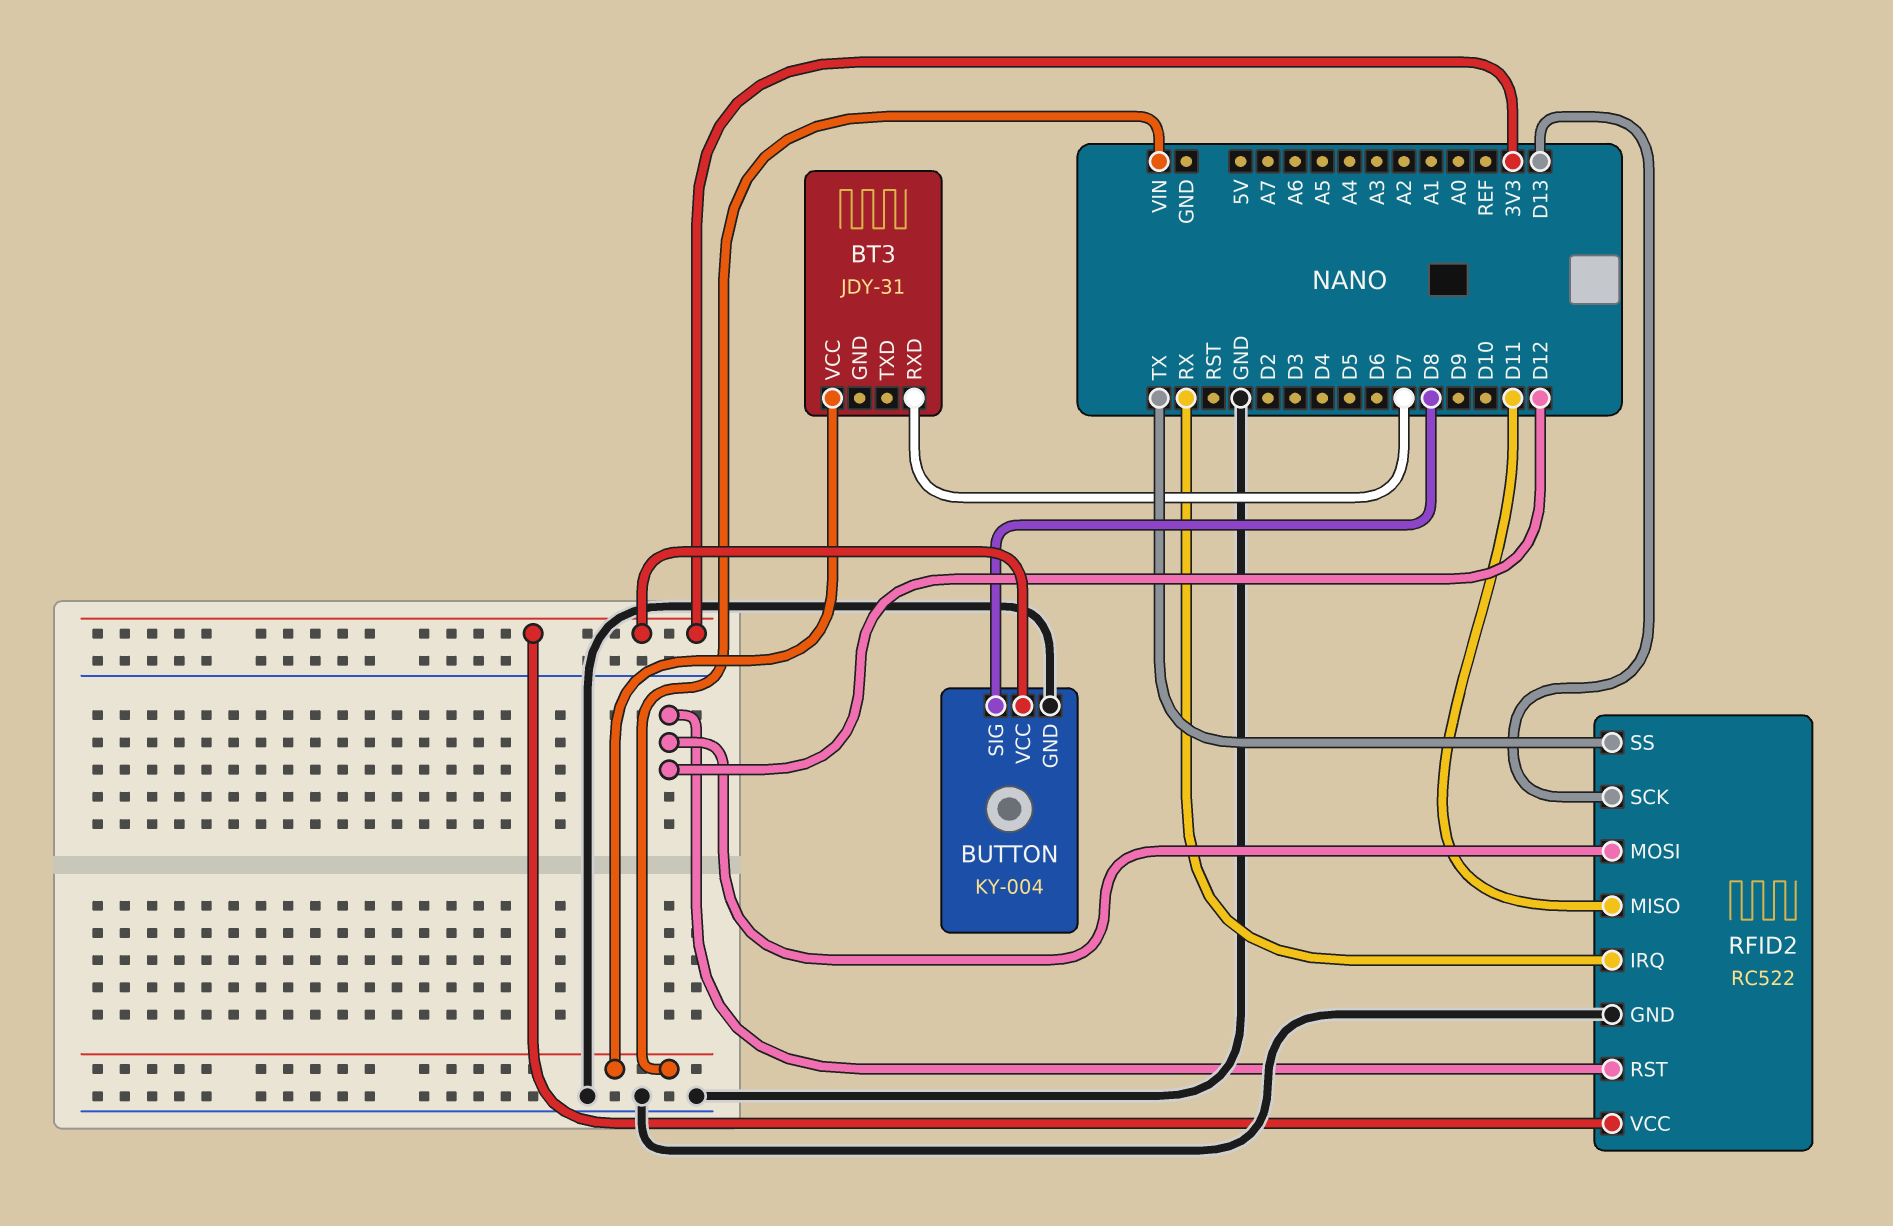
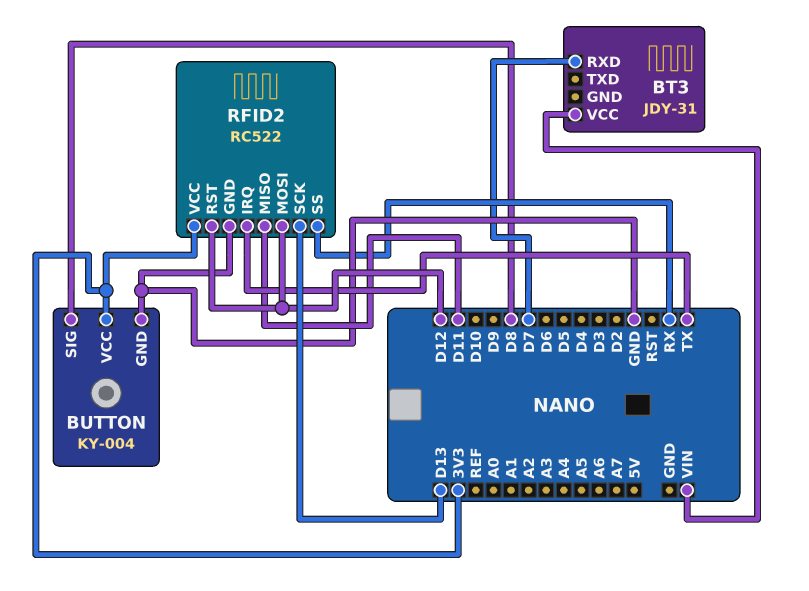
RFID2 pin IRQ: RX -> TX
RFID2 pin SS: TX -> RX

